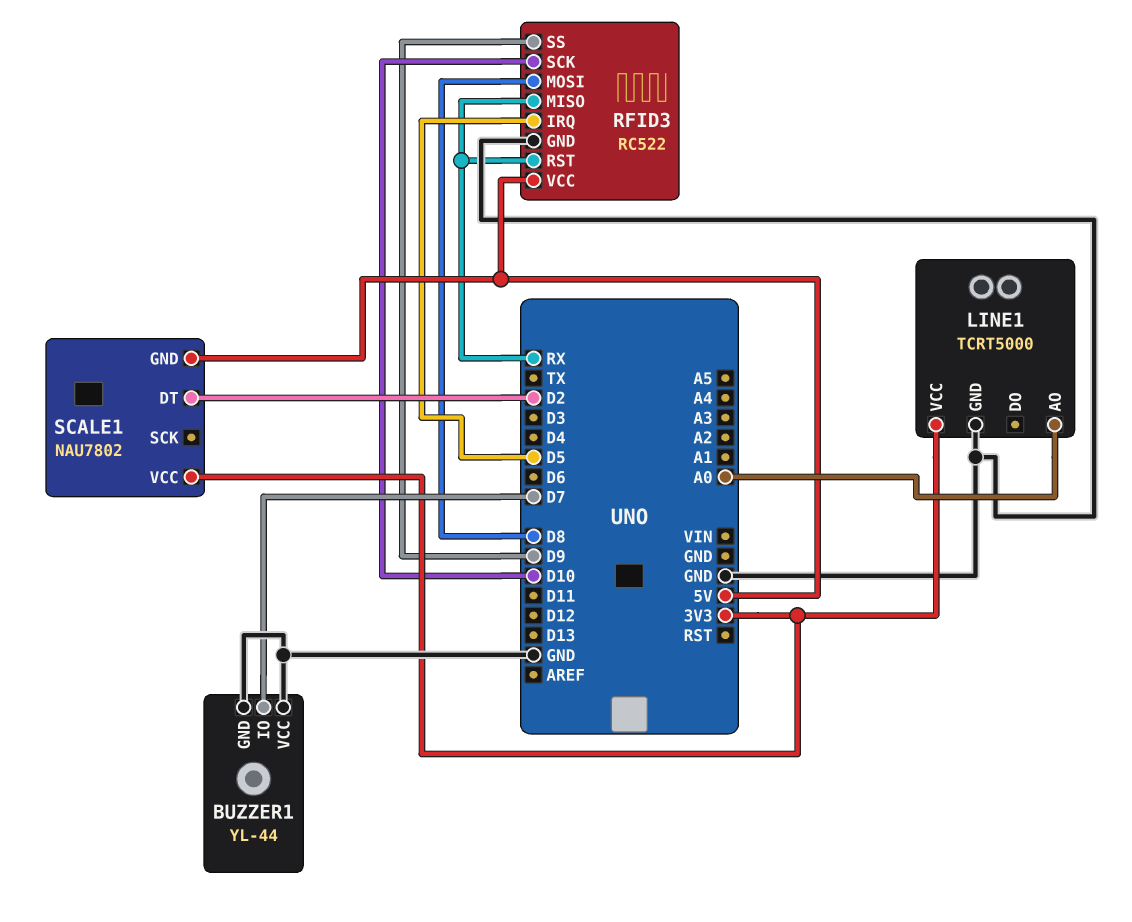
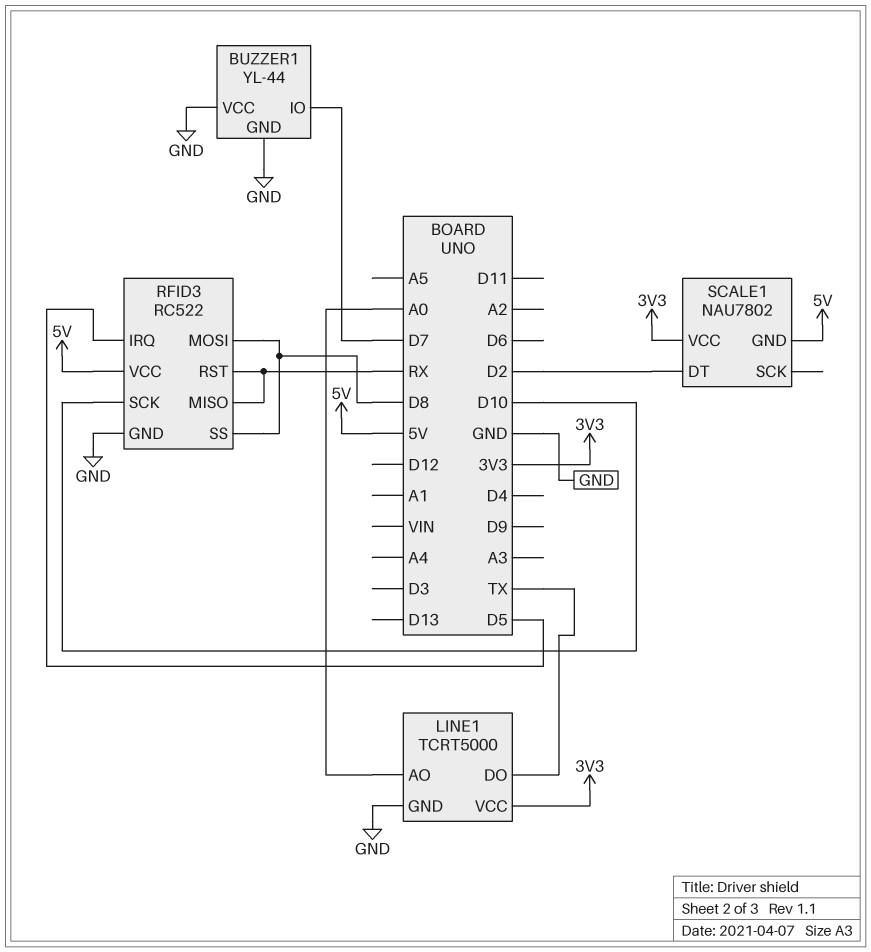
LINE1 pin DO: none -> TX
RFID3 pin SS: D9 -> D8

